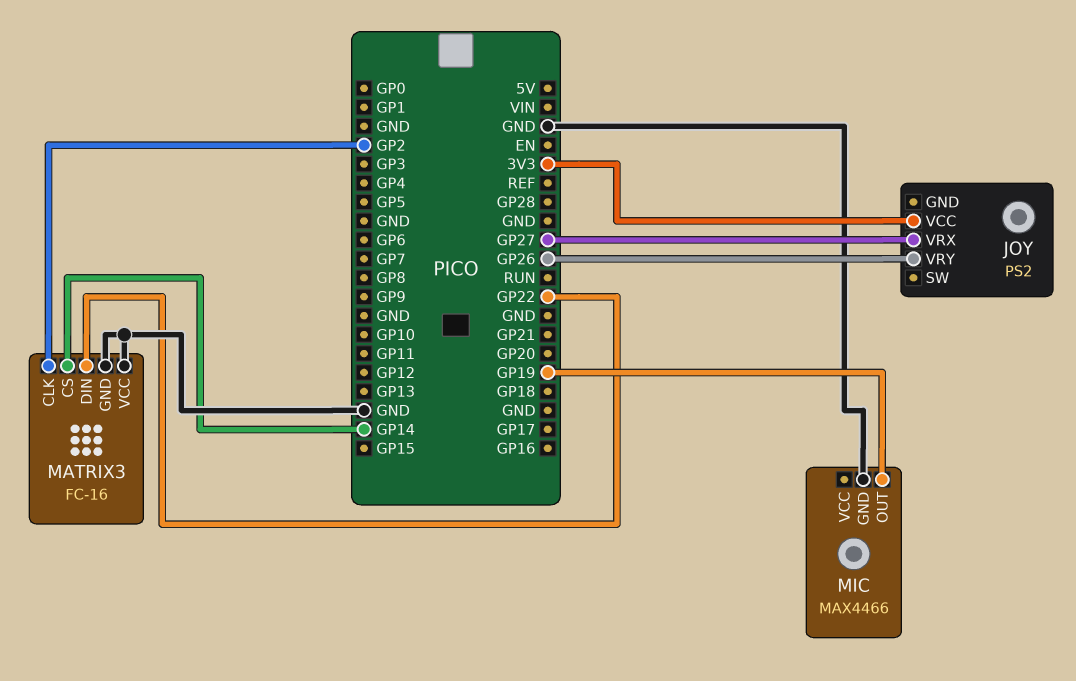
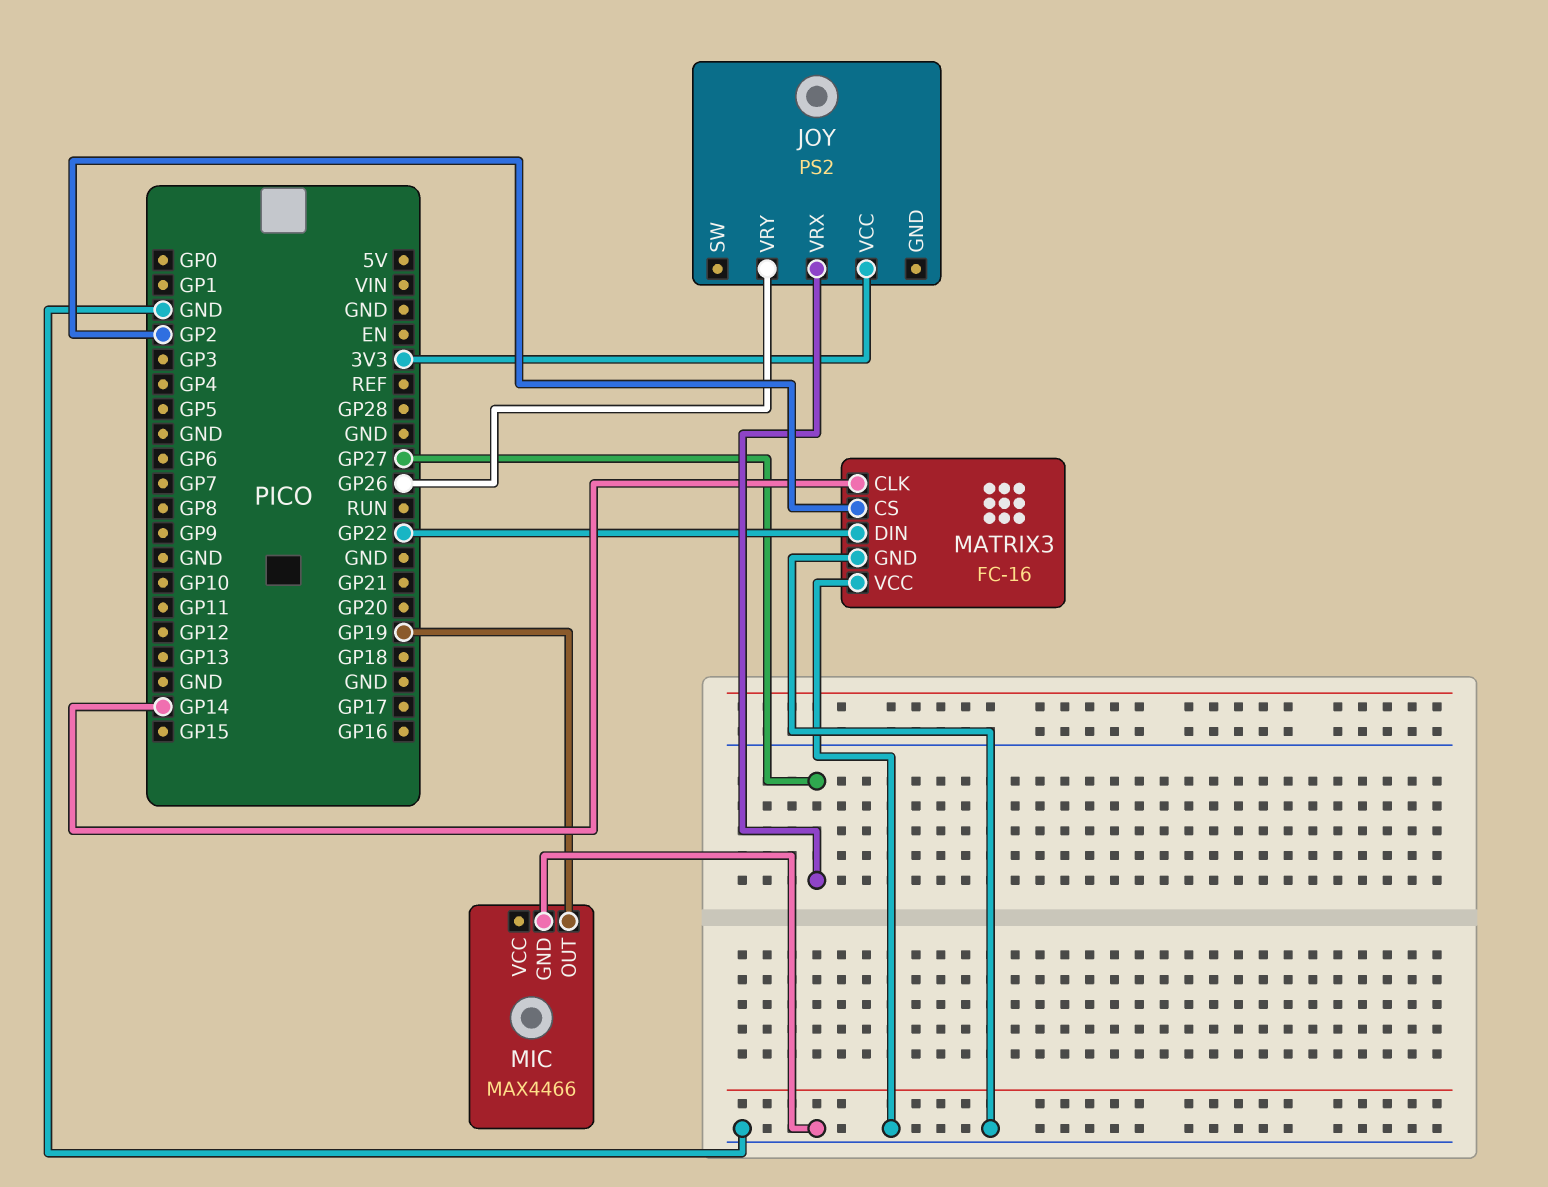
MATRIX3 pin CLK: GP2 -> GP14
MATRIX3 pin CS: GP14 -> GP2

